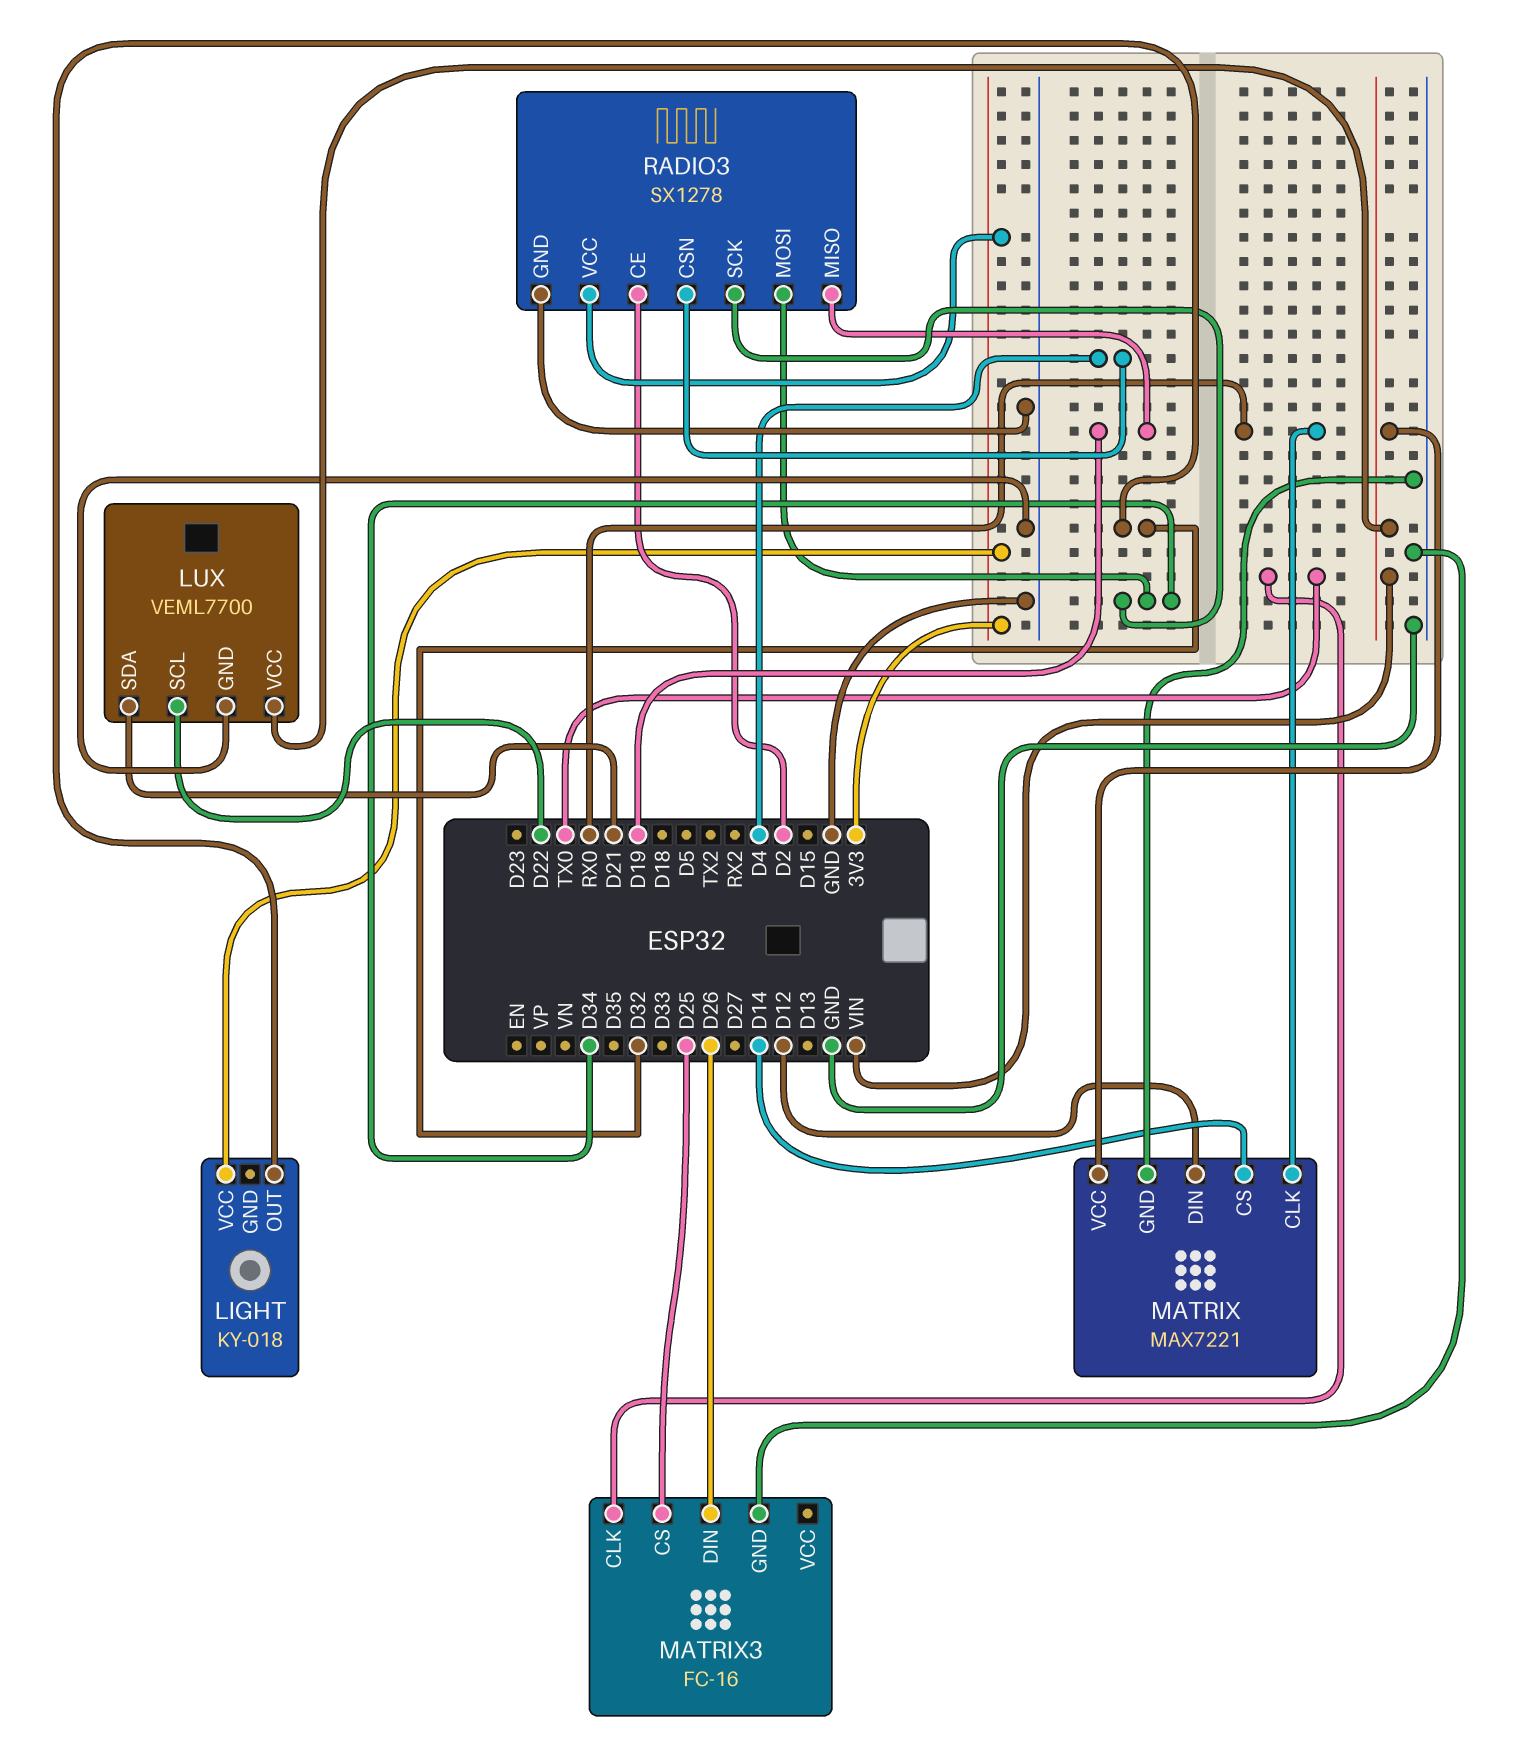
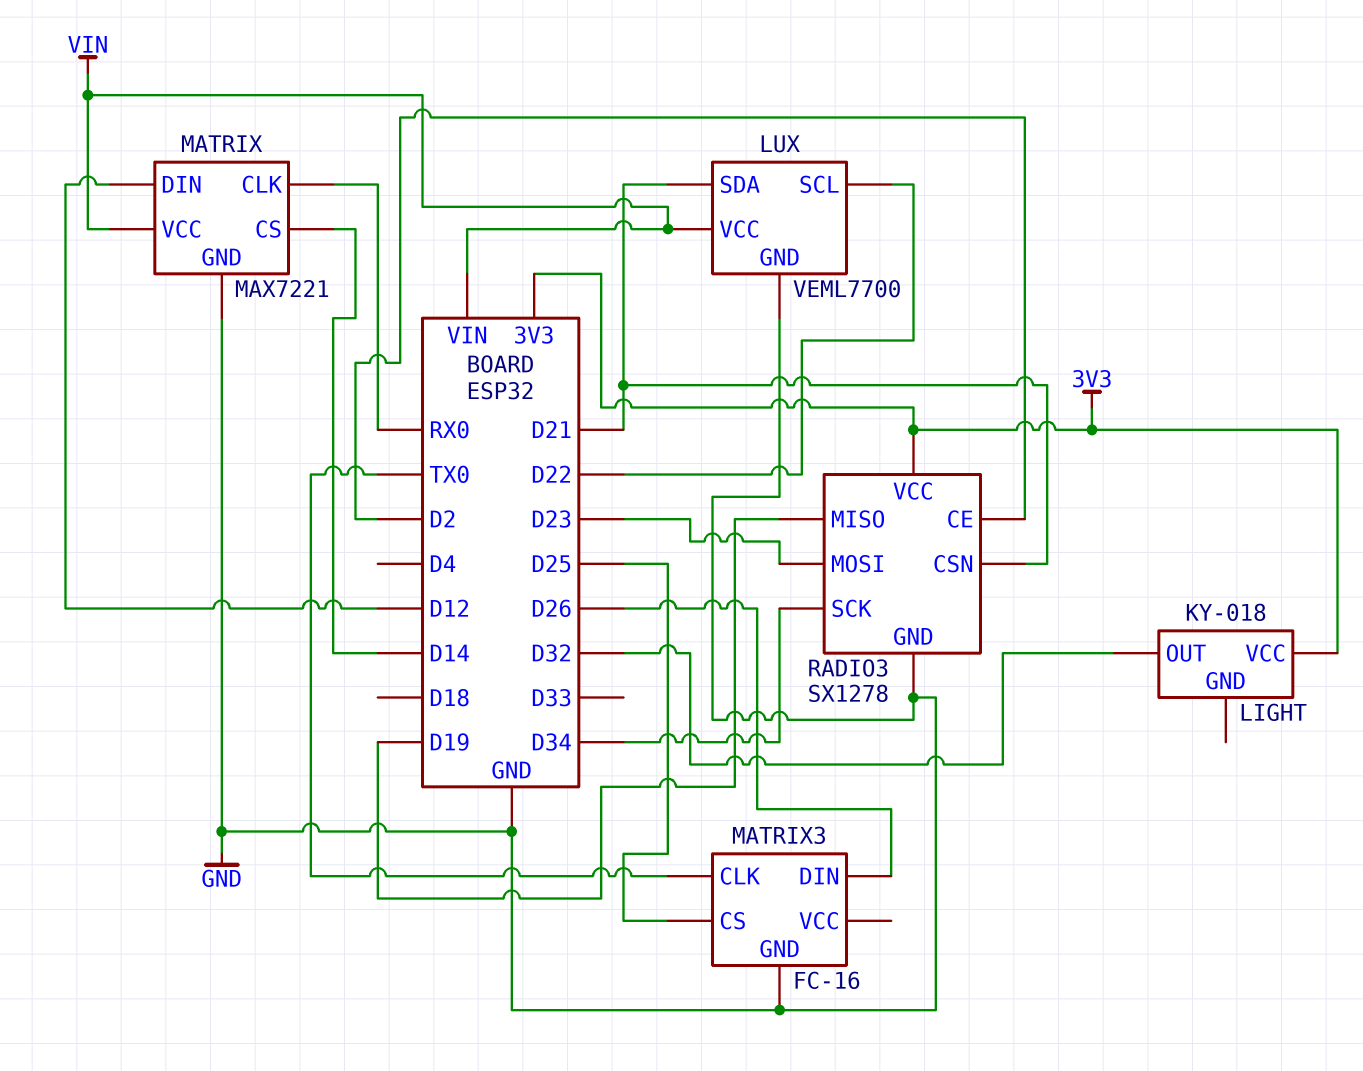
RADIO3 pin CSN: D4 -> D21
RADIO3 pin MOSI: D34 -> D23

